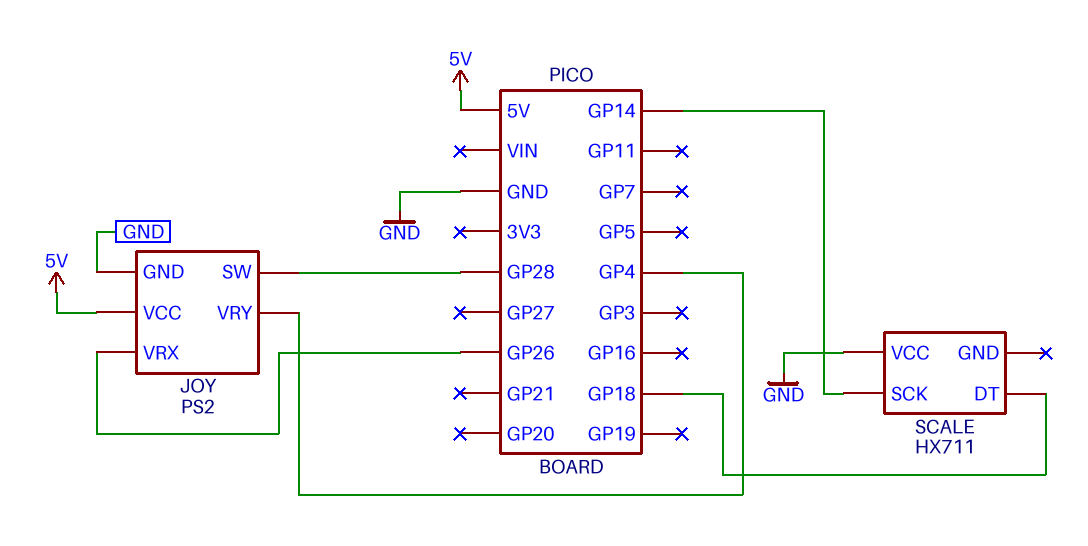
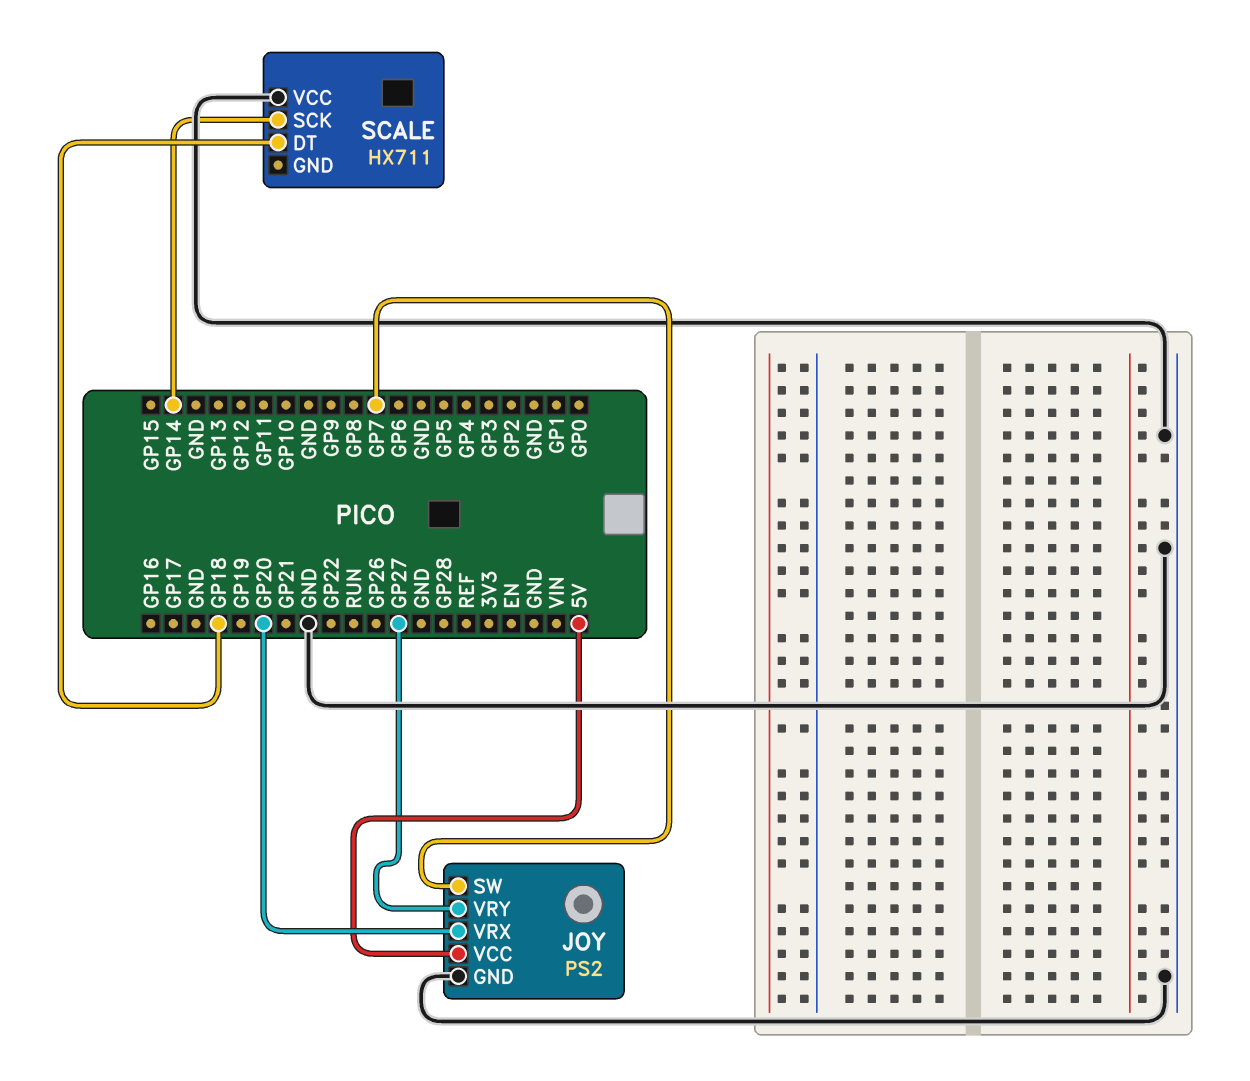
JOY pin SW: GP28 -> GP7
JOY pin VRX: GP26 -> GP20
JOY pin VRY: GP4 -> GP27

